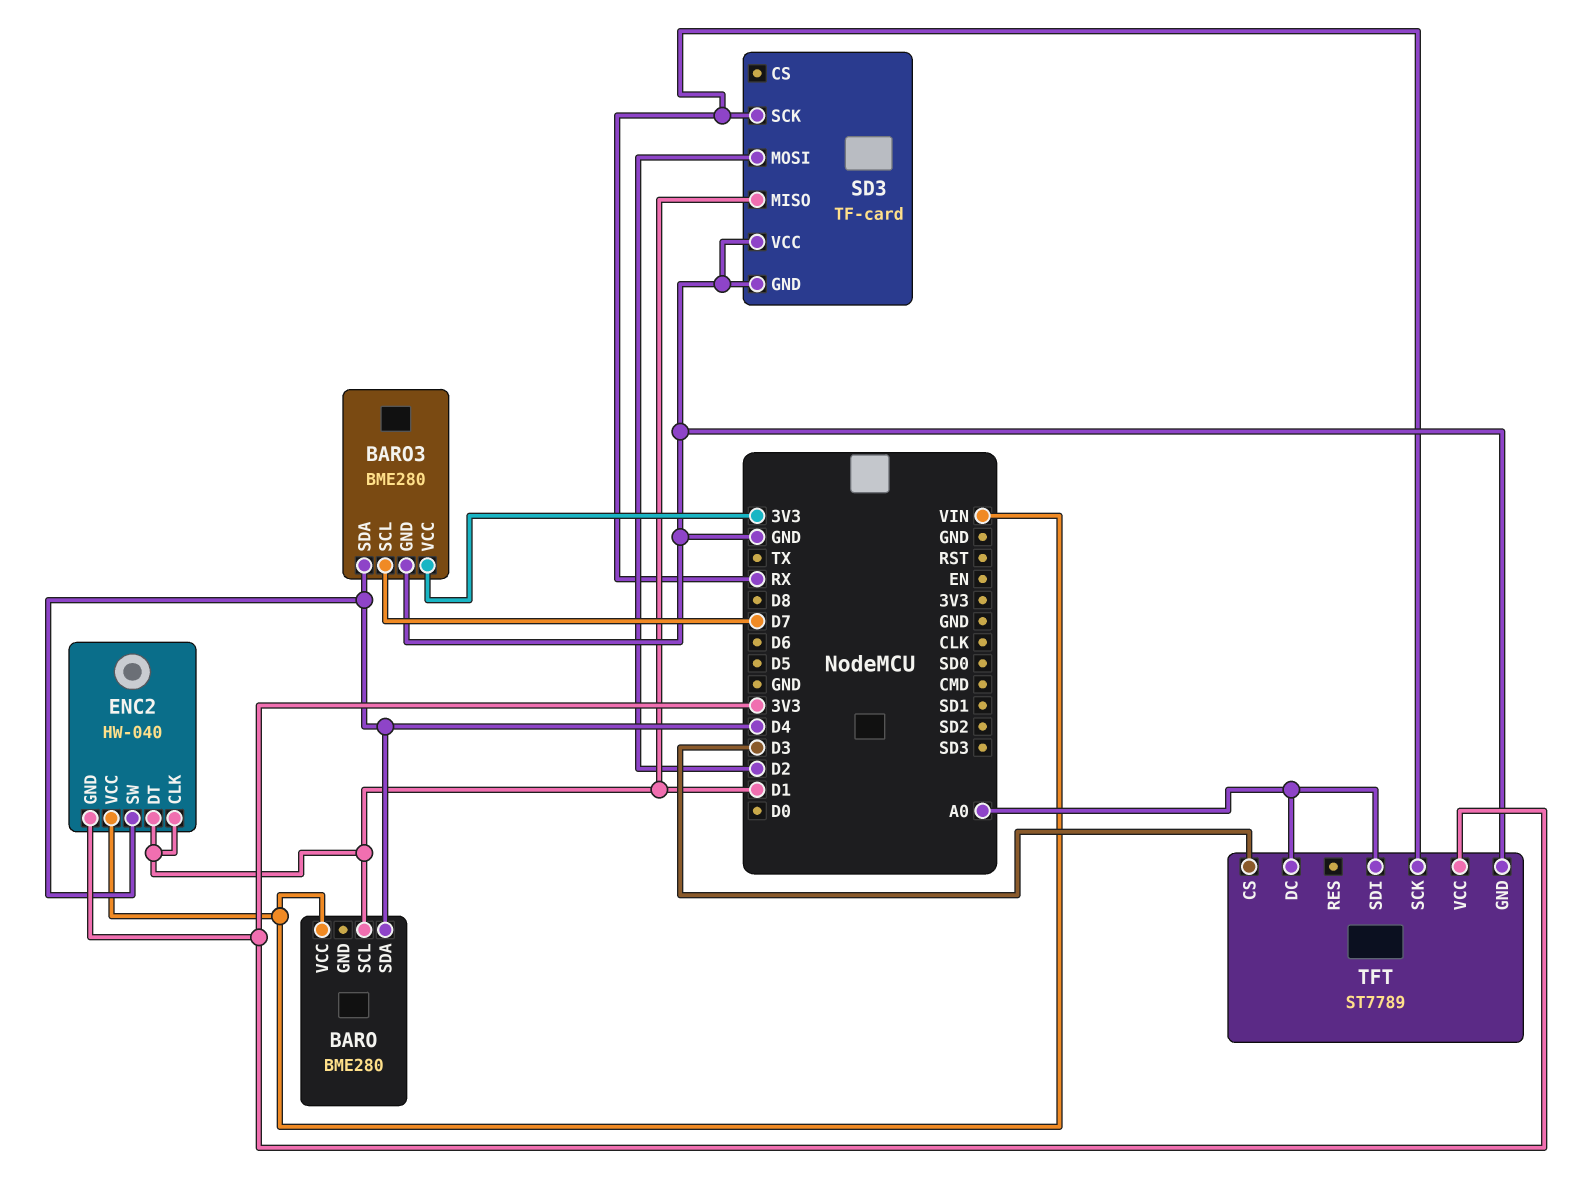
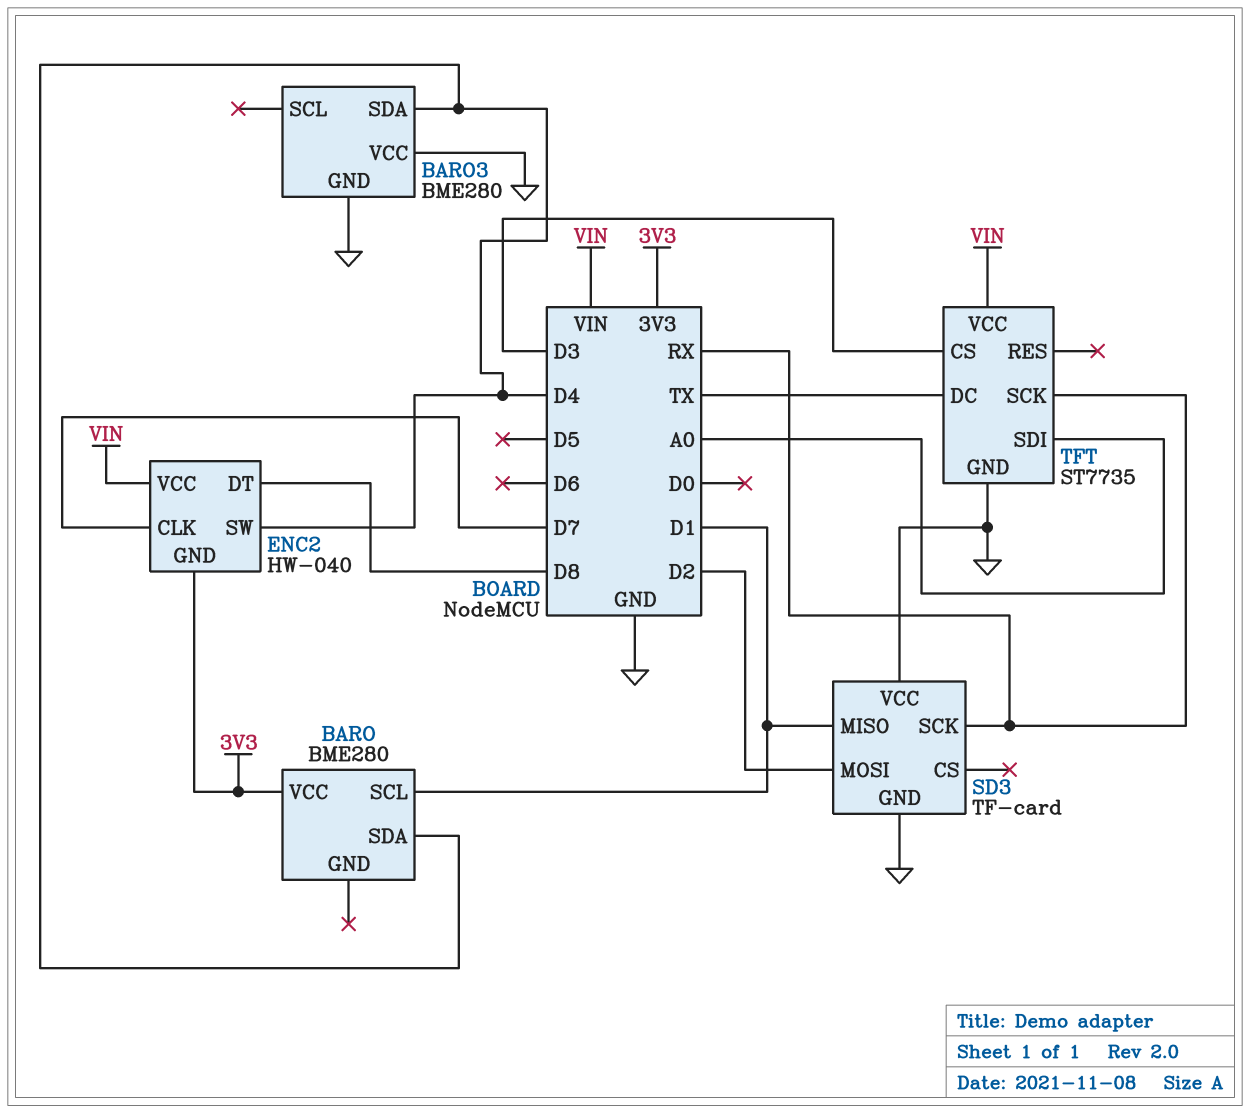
BARO pin VCC: VIN -> 3V3
BARO3 pin SCL: D7 -> none
BARO3 pin VCC: 3V3 -> GND
ENC2 pin CLK: D1 -> D7
ENC2 pin DT: D1 -> D8
TFT: ST7789 -> ST7735
TFT pin DC: A0 -> TX
TFT pin VCC: 3V3 -> VIN

